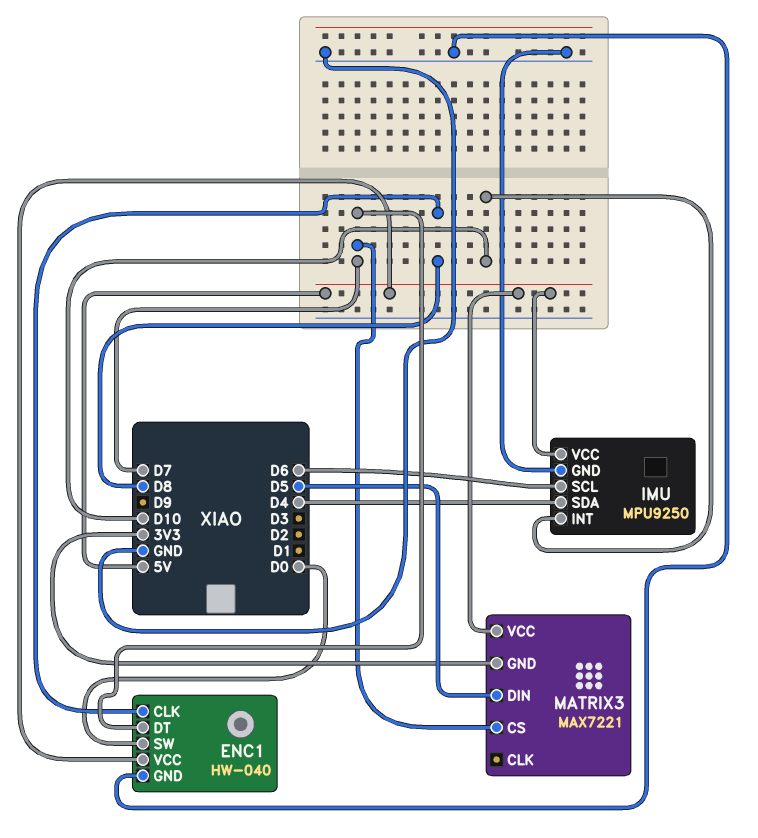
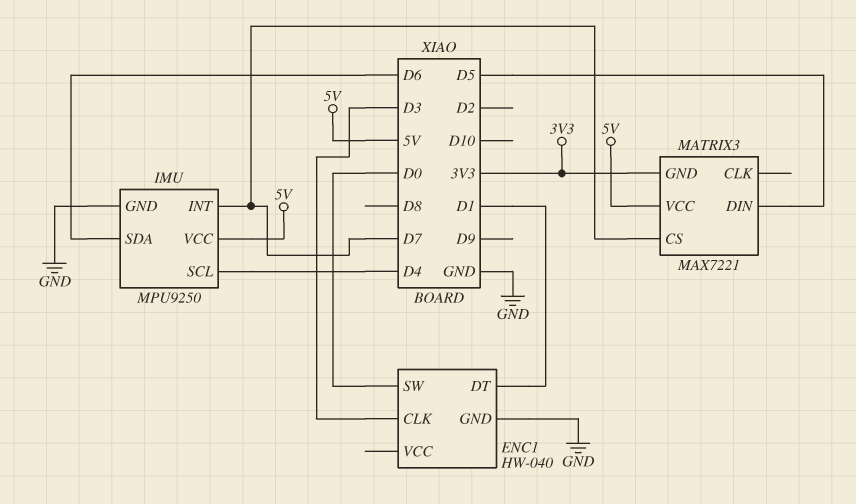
ENC1 pin CLK: D8 -> D3
ENC1 pin DT: D7 -> D1
ENC1 pin VCC: 5V -> none
IMU pin INT: D10 -> D7
IMU pin SCL: D6 -> D4
IMU pin SDA: D4 -> D6

